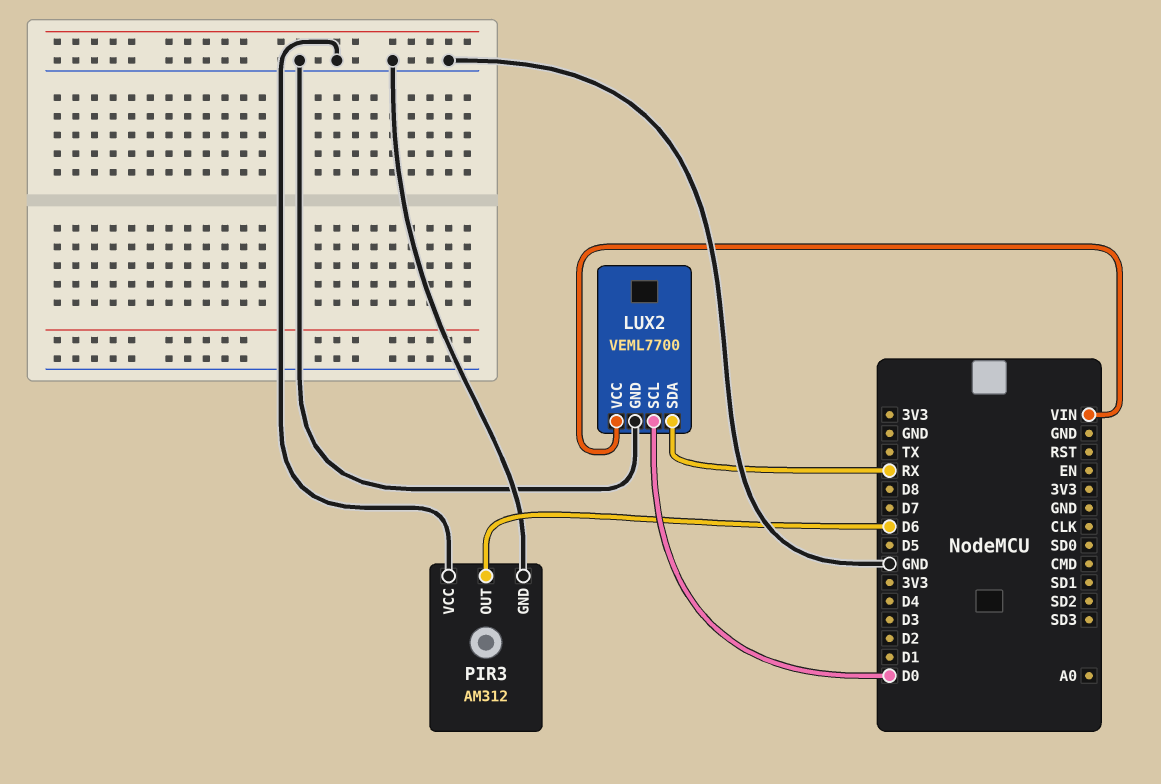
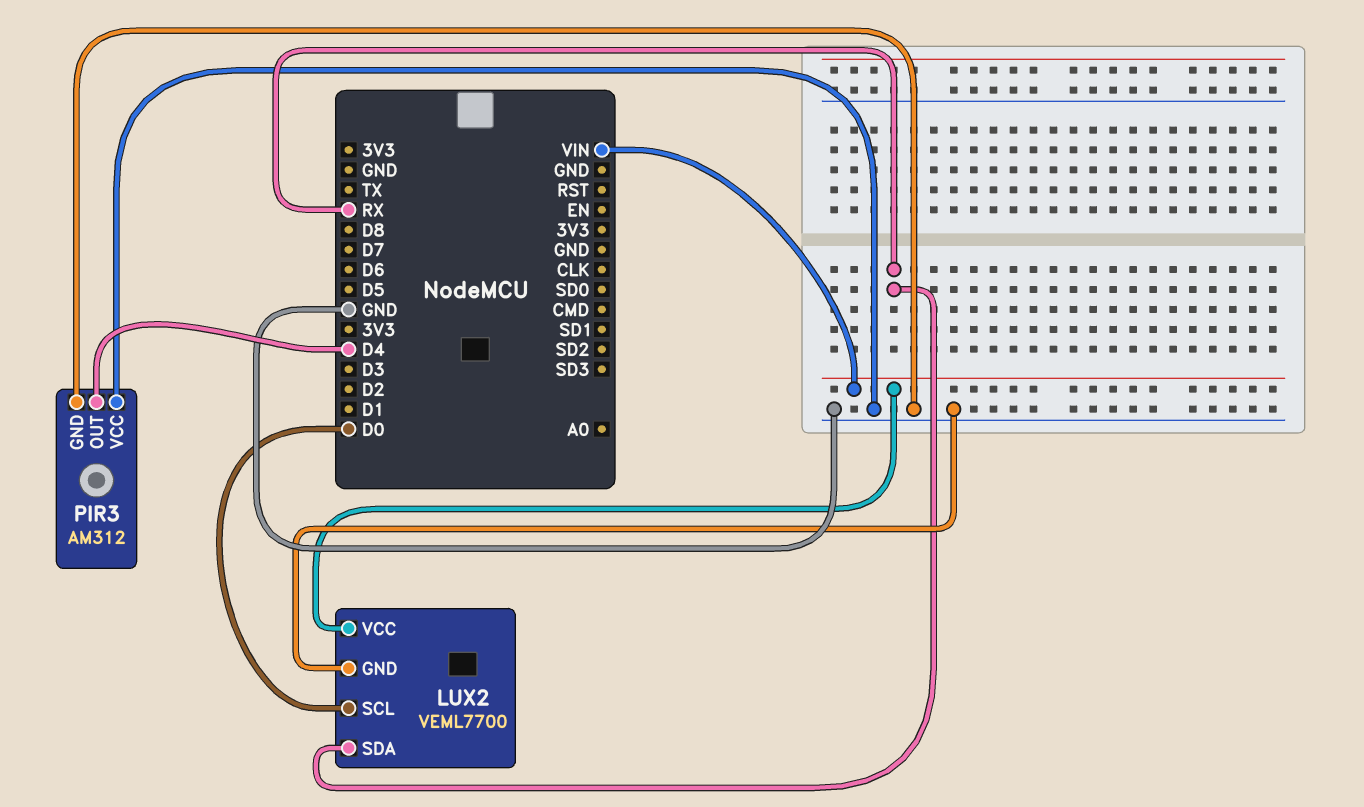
PIR3 pin OUT: D6 -> D4

